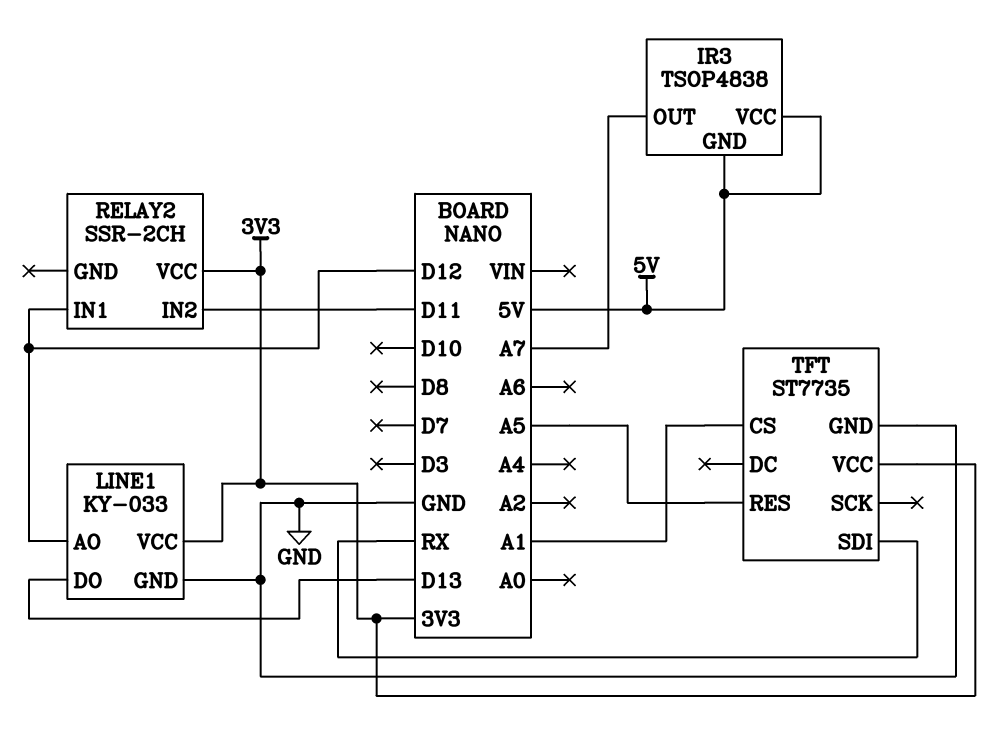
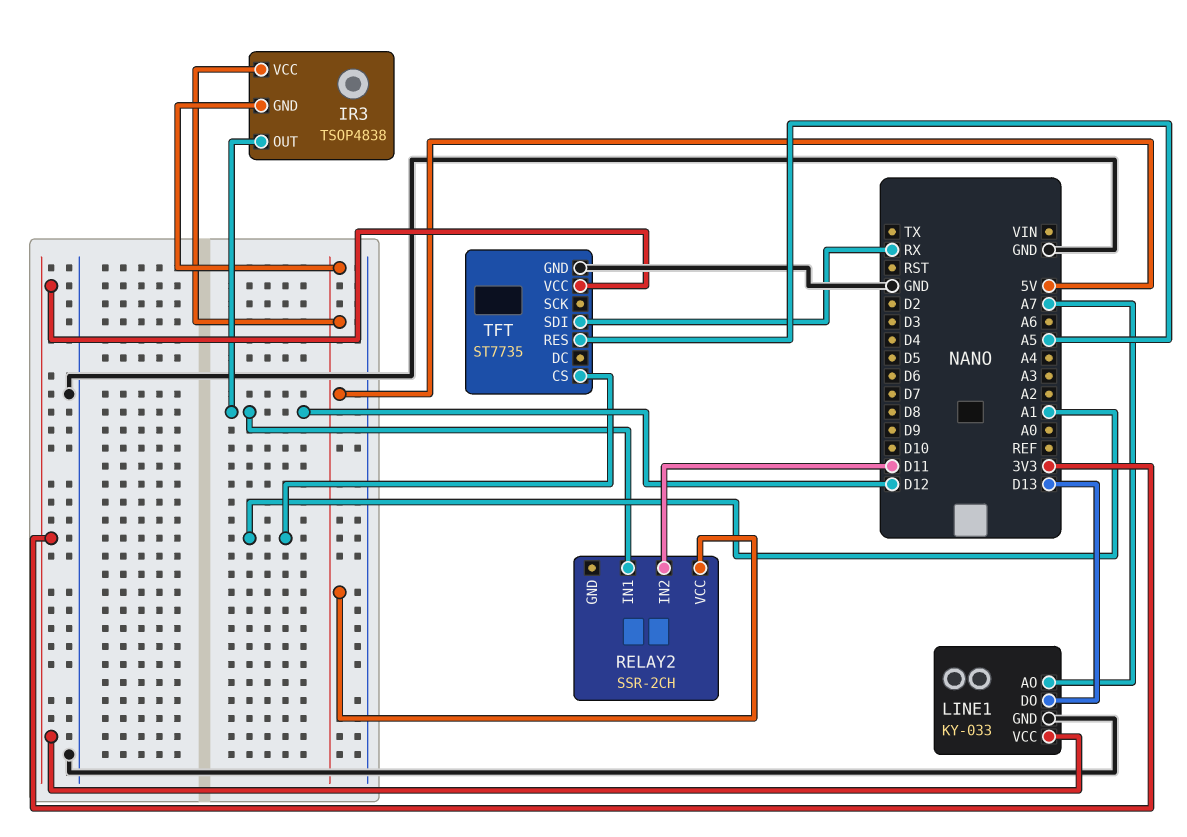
IR3 pin OUT: A7 -> D12
LINE1 pin AO: D12 -> A7
RELAY2 pin VCC: 3V3 -> 5V

